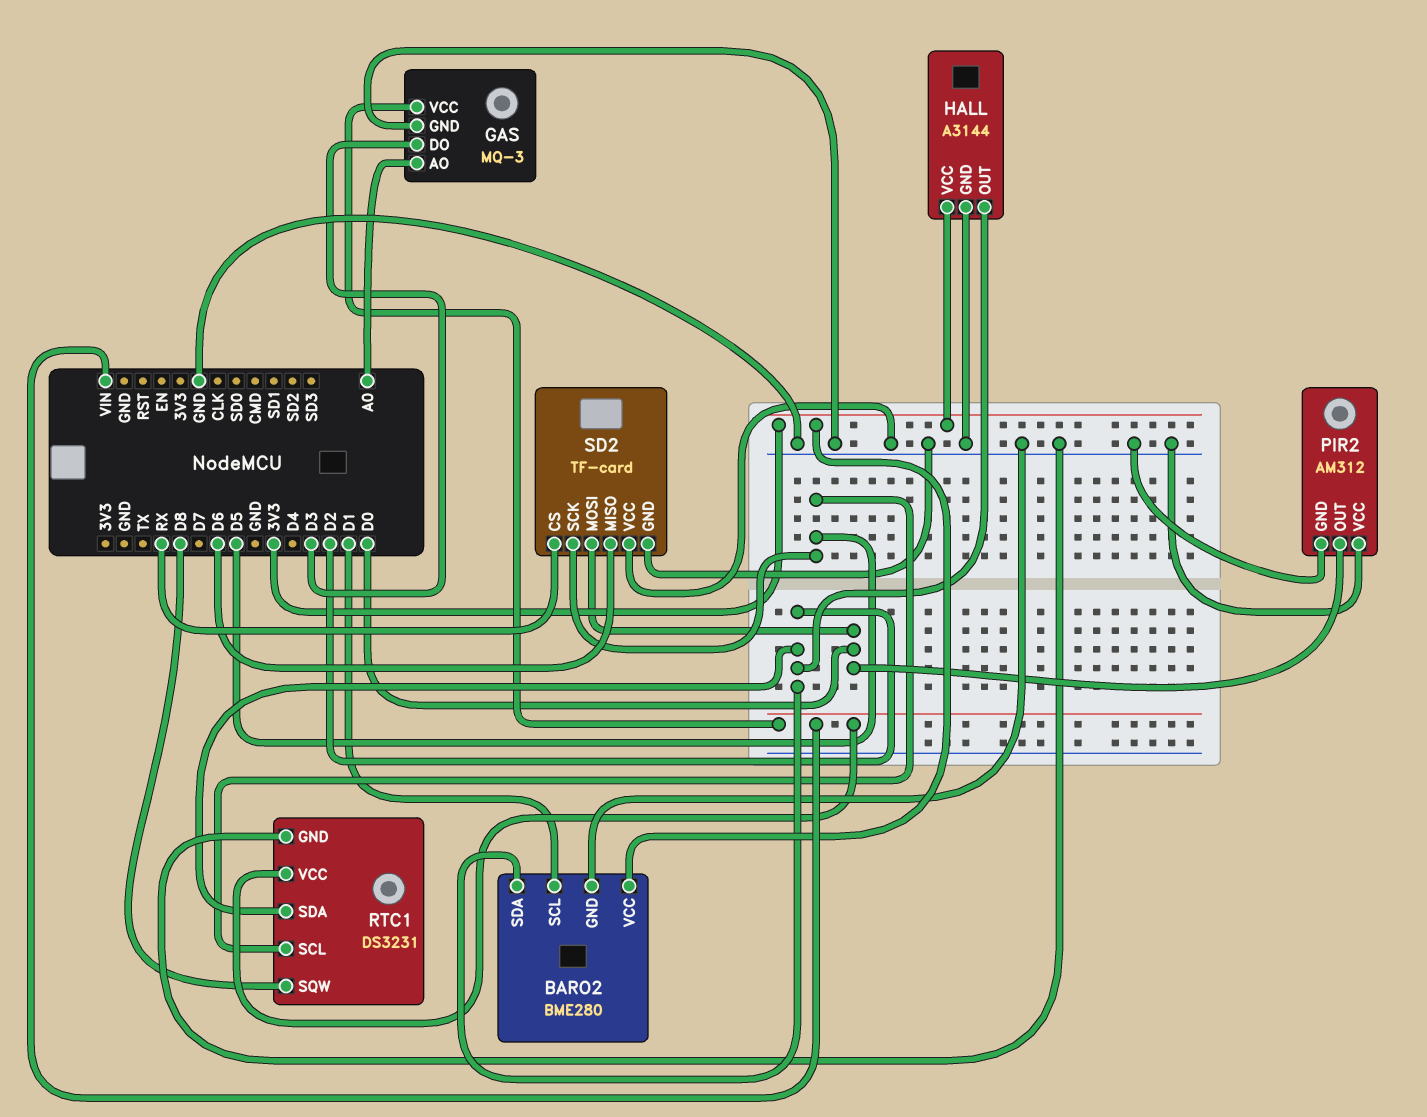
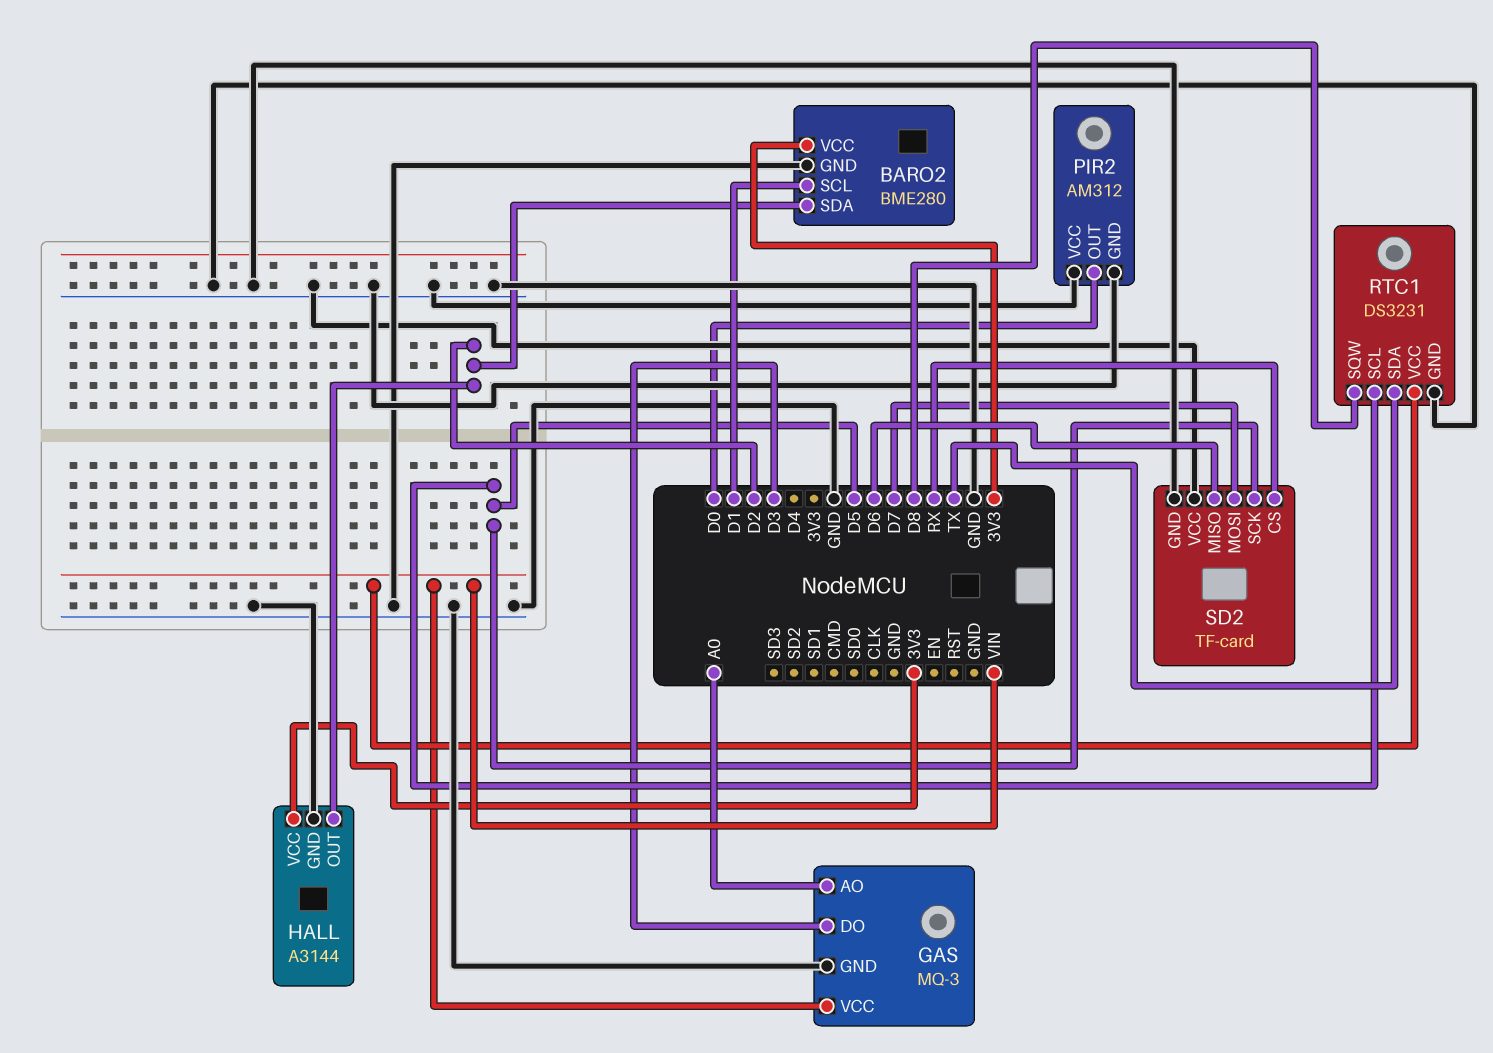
RTC1 pin SDA: D2 -> TX
SD2 pin MOSI: D0 -> D7

